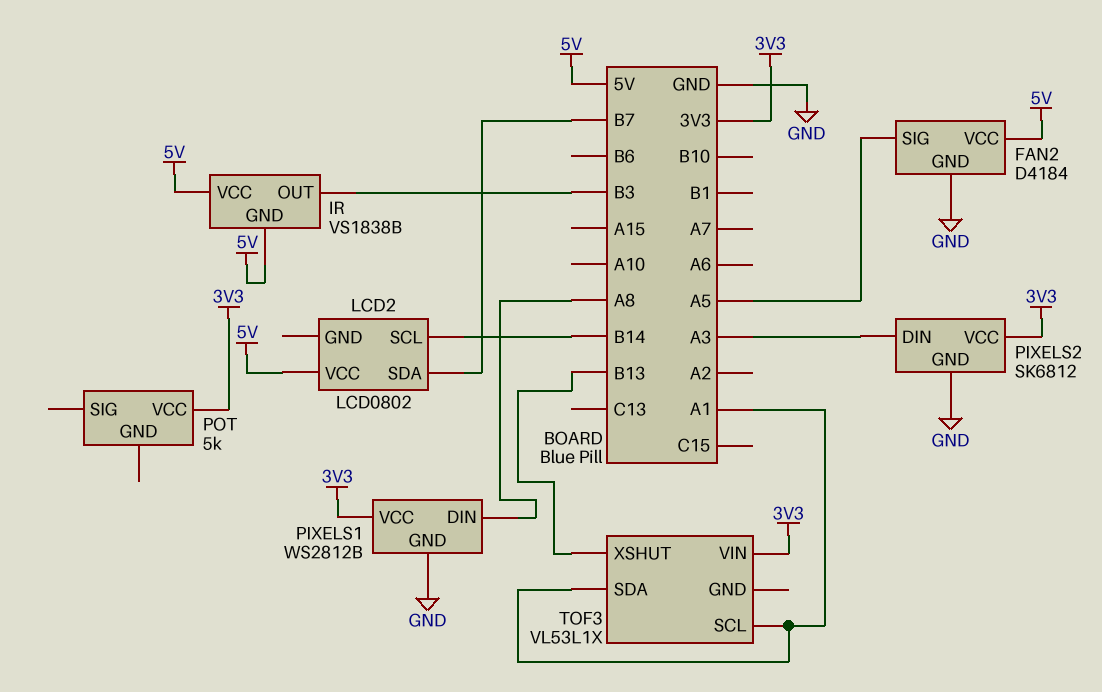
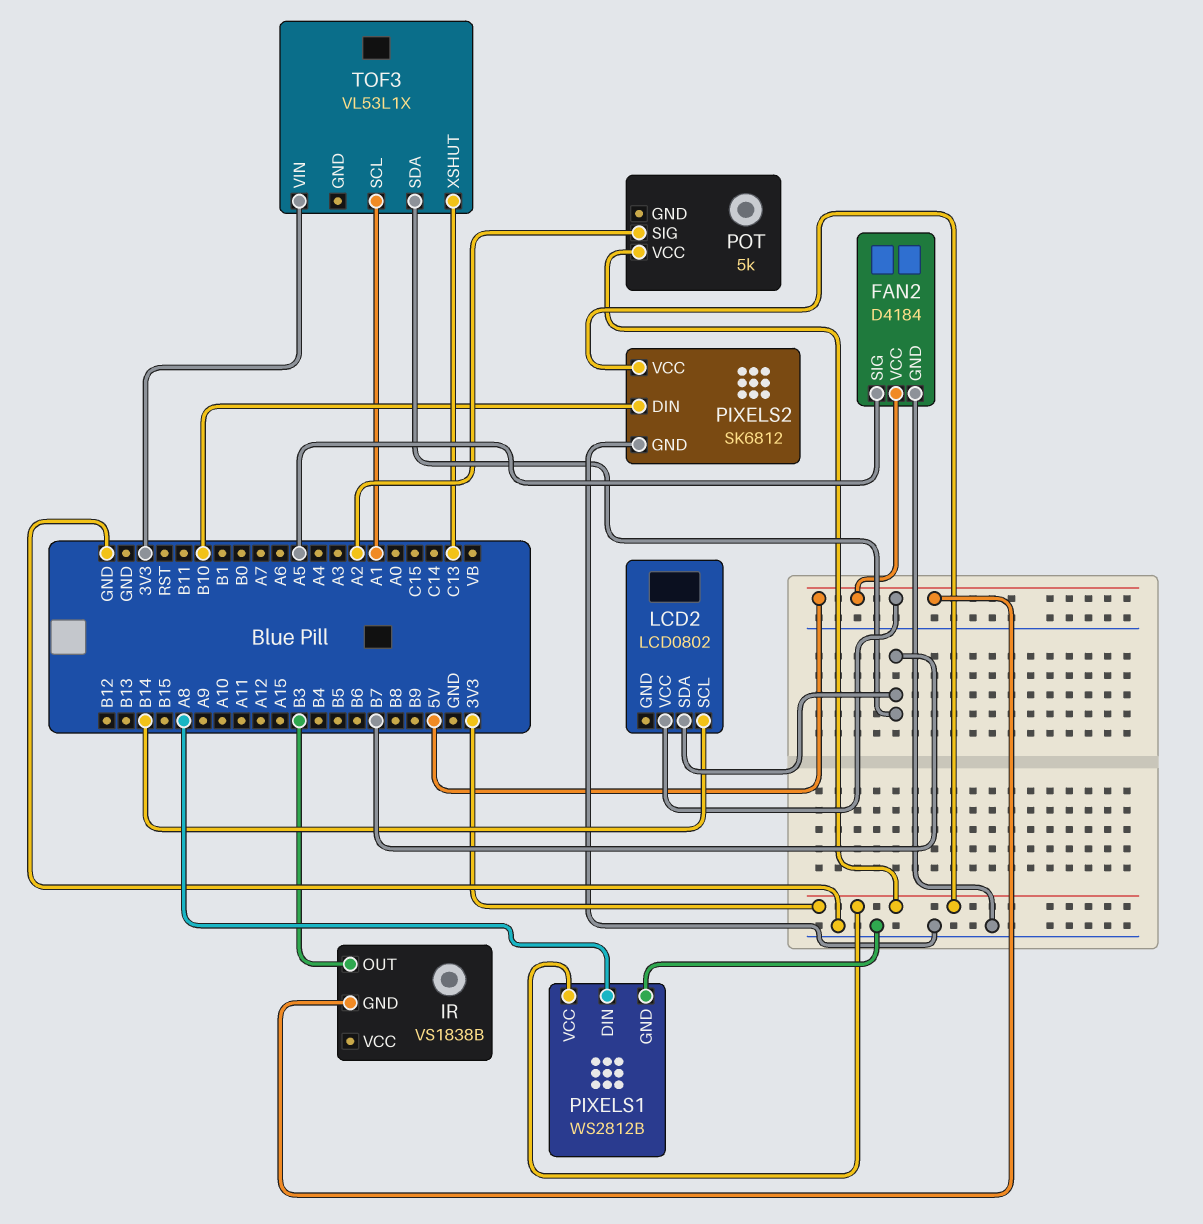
IR pin VCC: 5V -> none
PIXELS2 pin DIN: A3 -> B10
POT pin SIG: none -> A2
TOF3 pin SDA: A1 -> B7
TOF3 pin XSHUT: B13 -> C13

